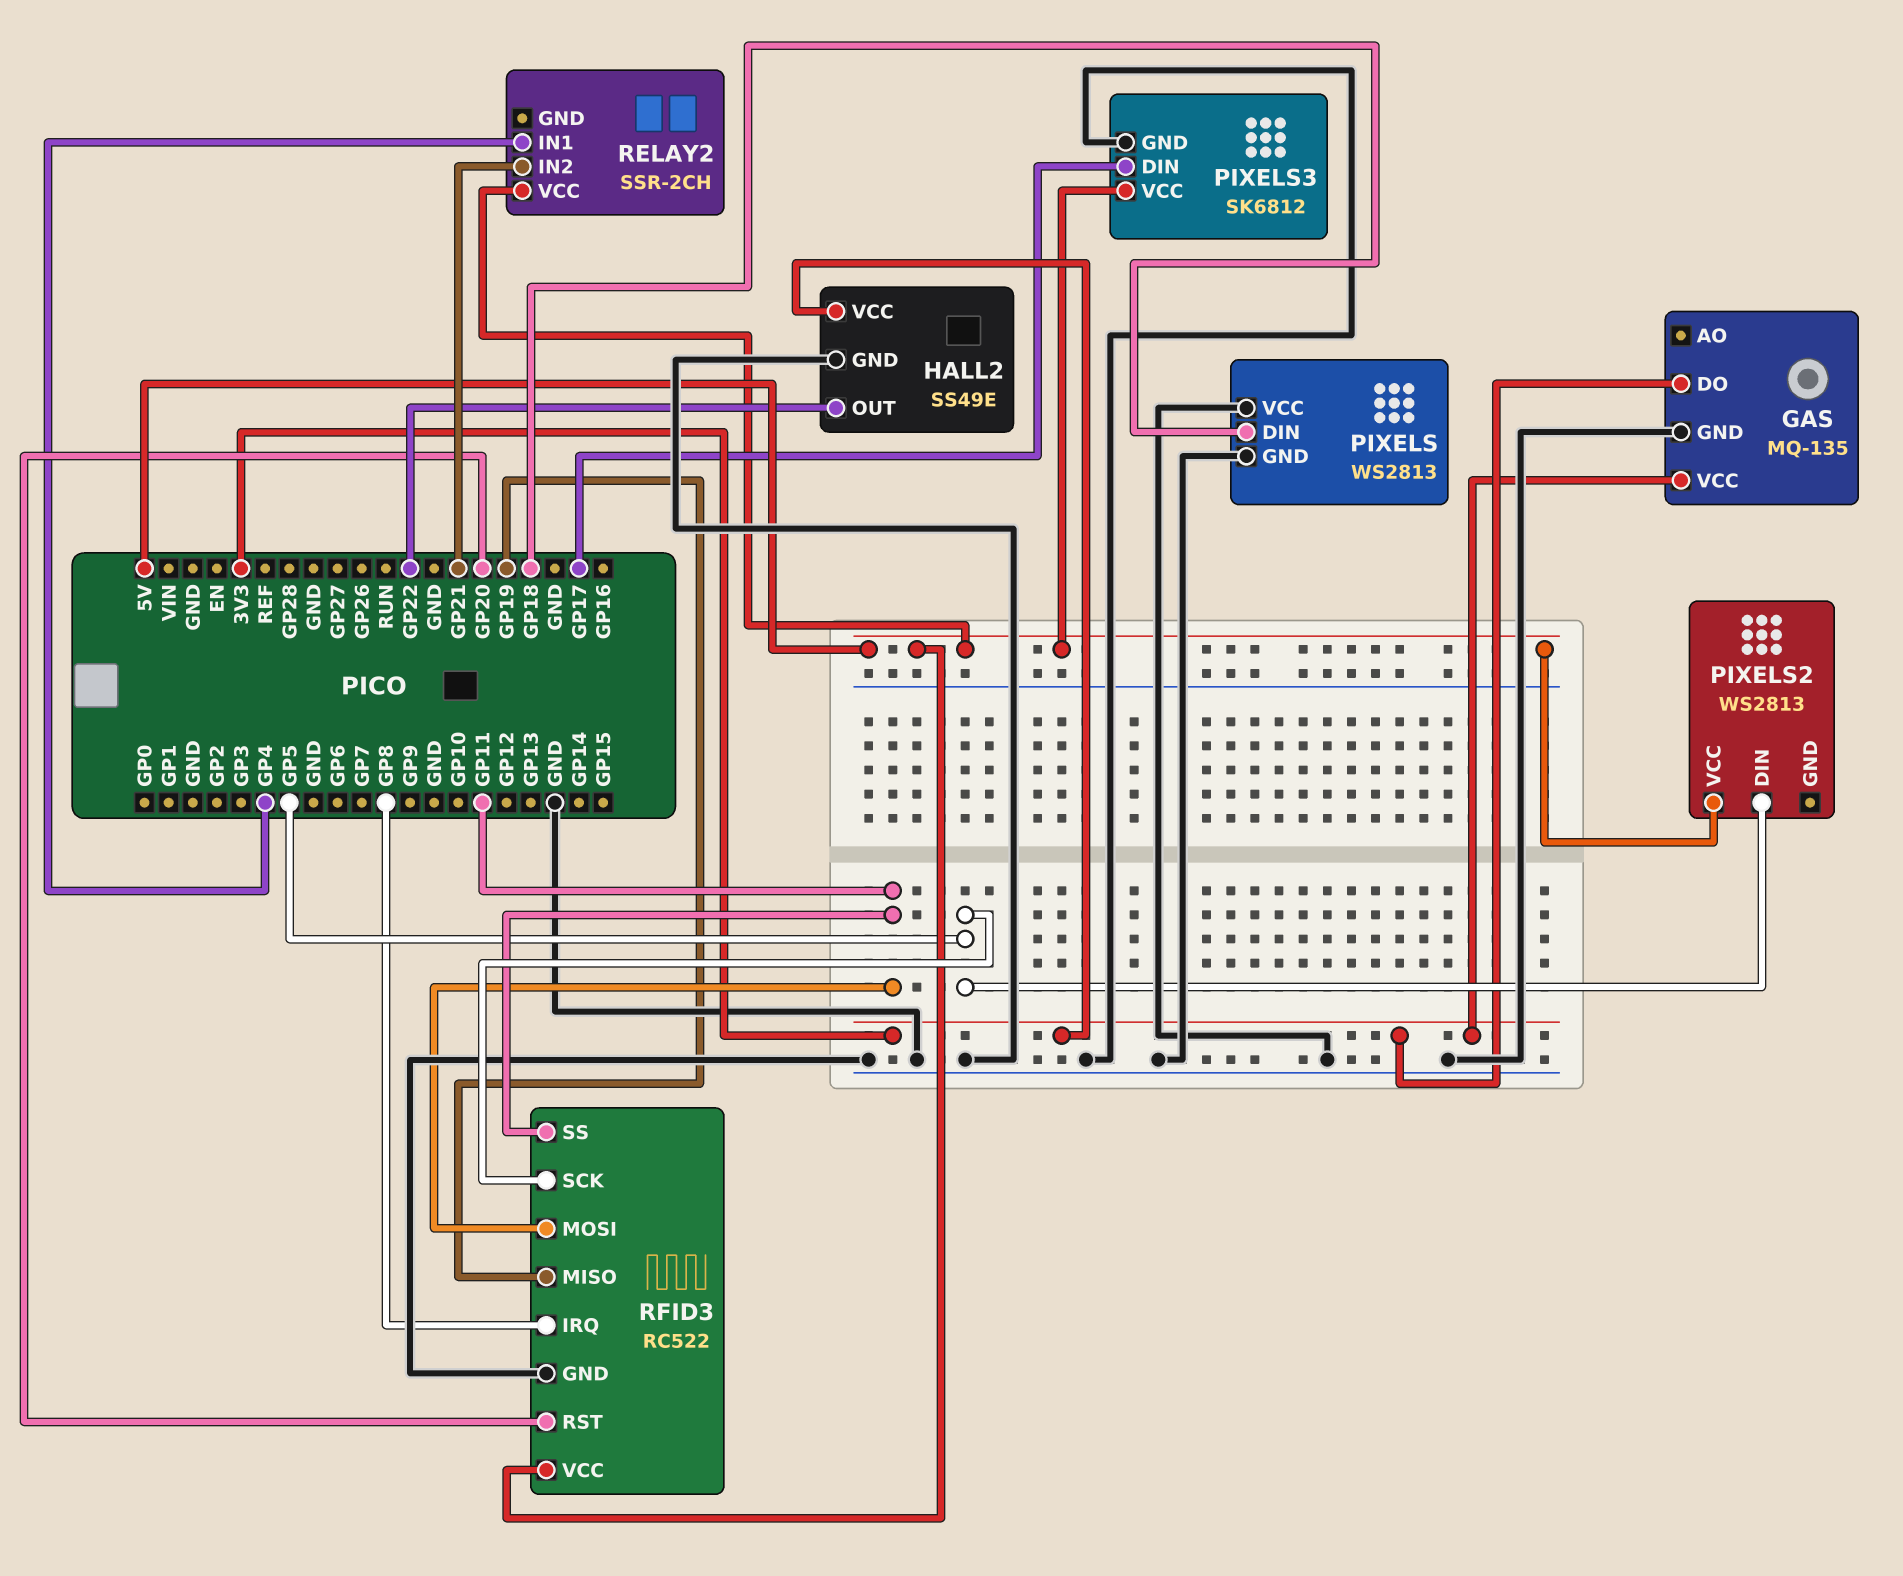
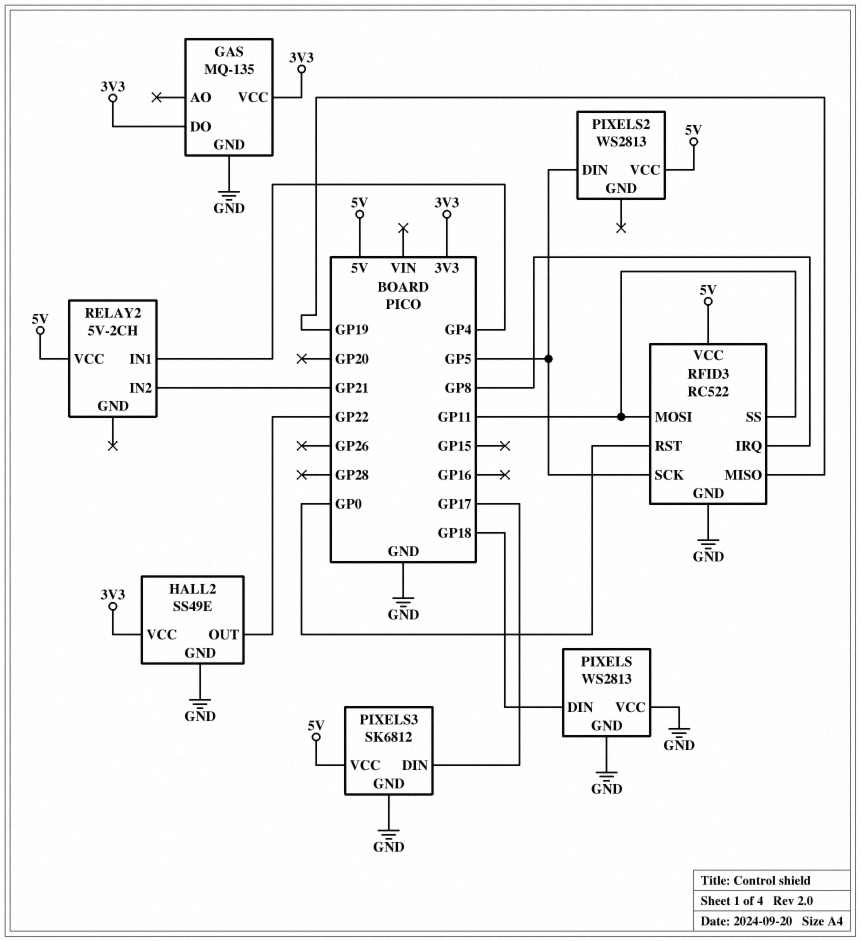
RELAY2: SSR-2CH -> 5V-2CH
RFID3 pin RST: GP20 -> GP0

